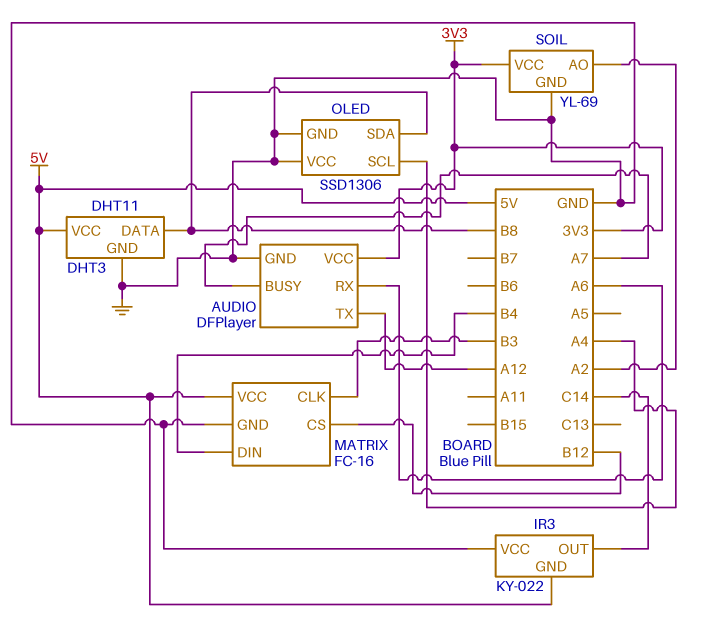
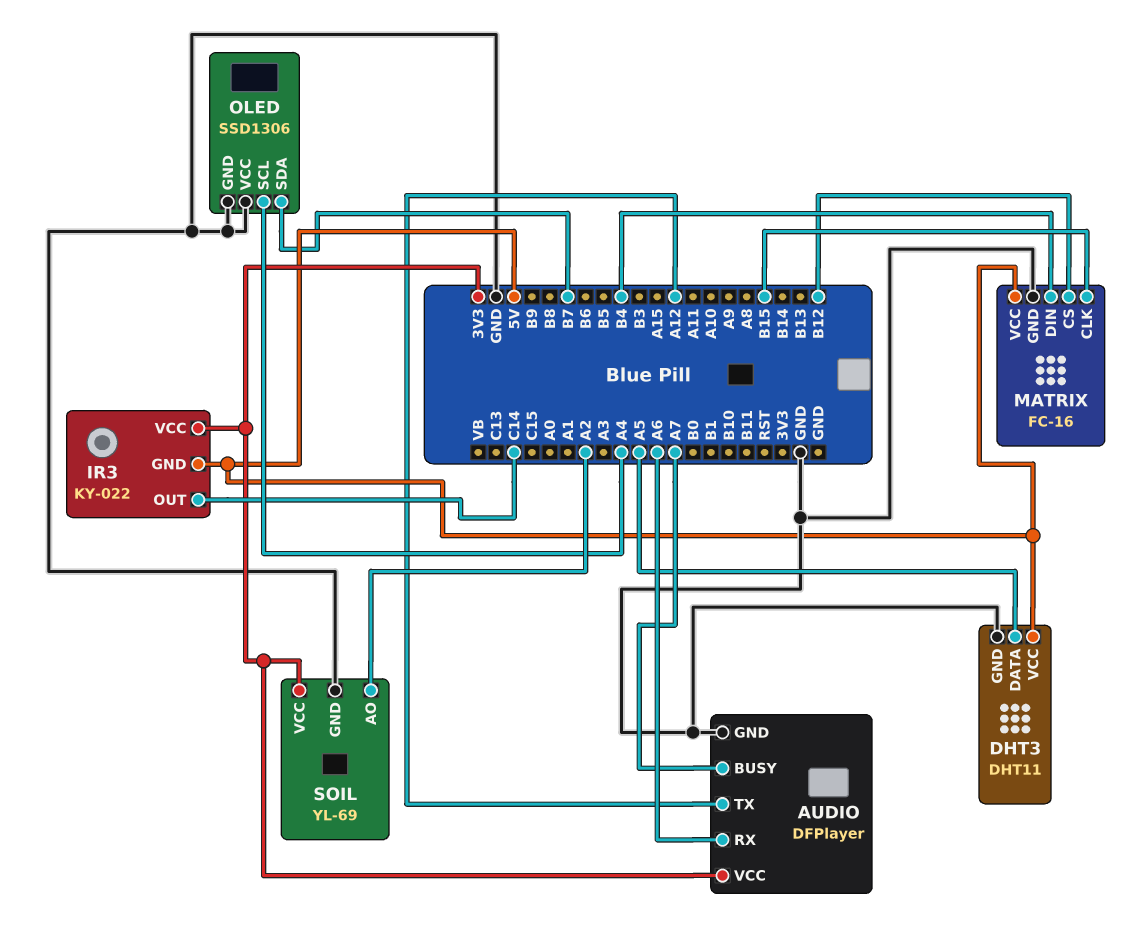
DHT3 pin DATA: B8 -> A5
IR3 pin VCC: GND -> 3V3
MATRIX pin CLK: B3 -> B15
OLED pin SDA: B8 -> B7

